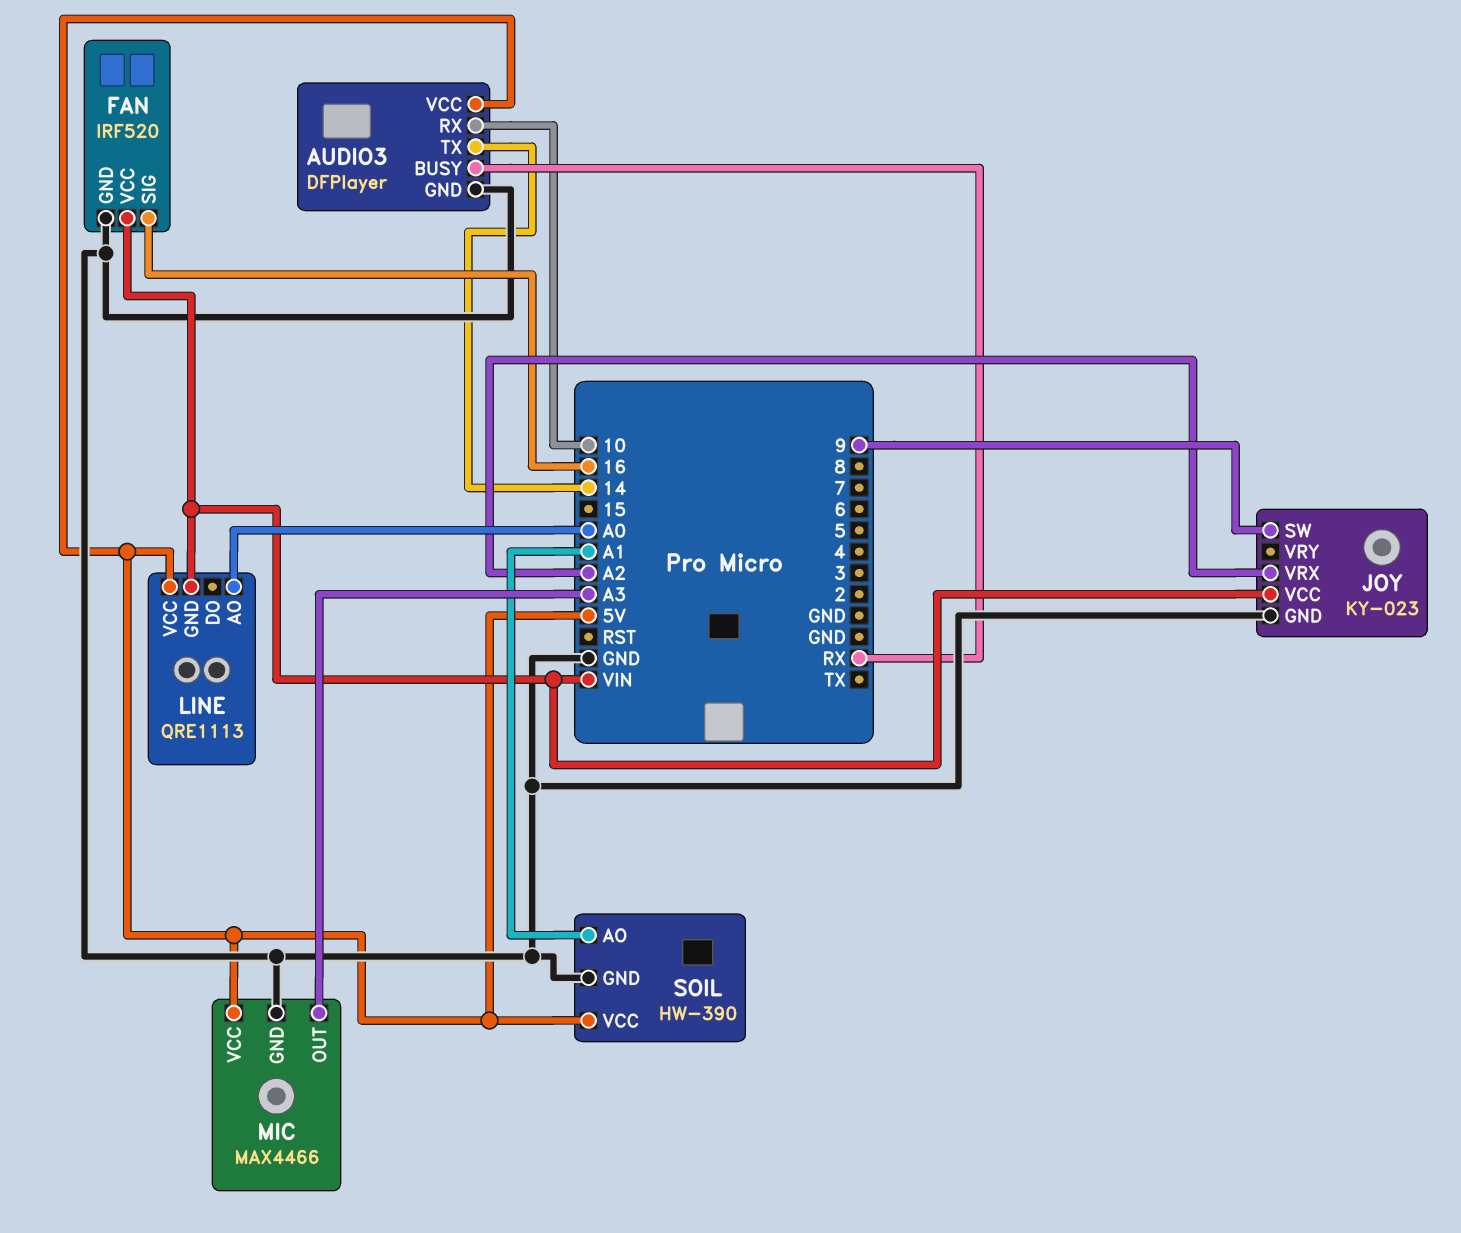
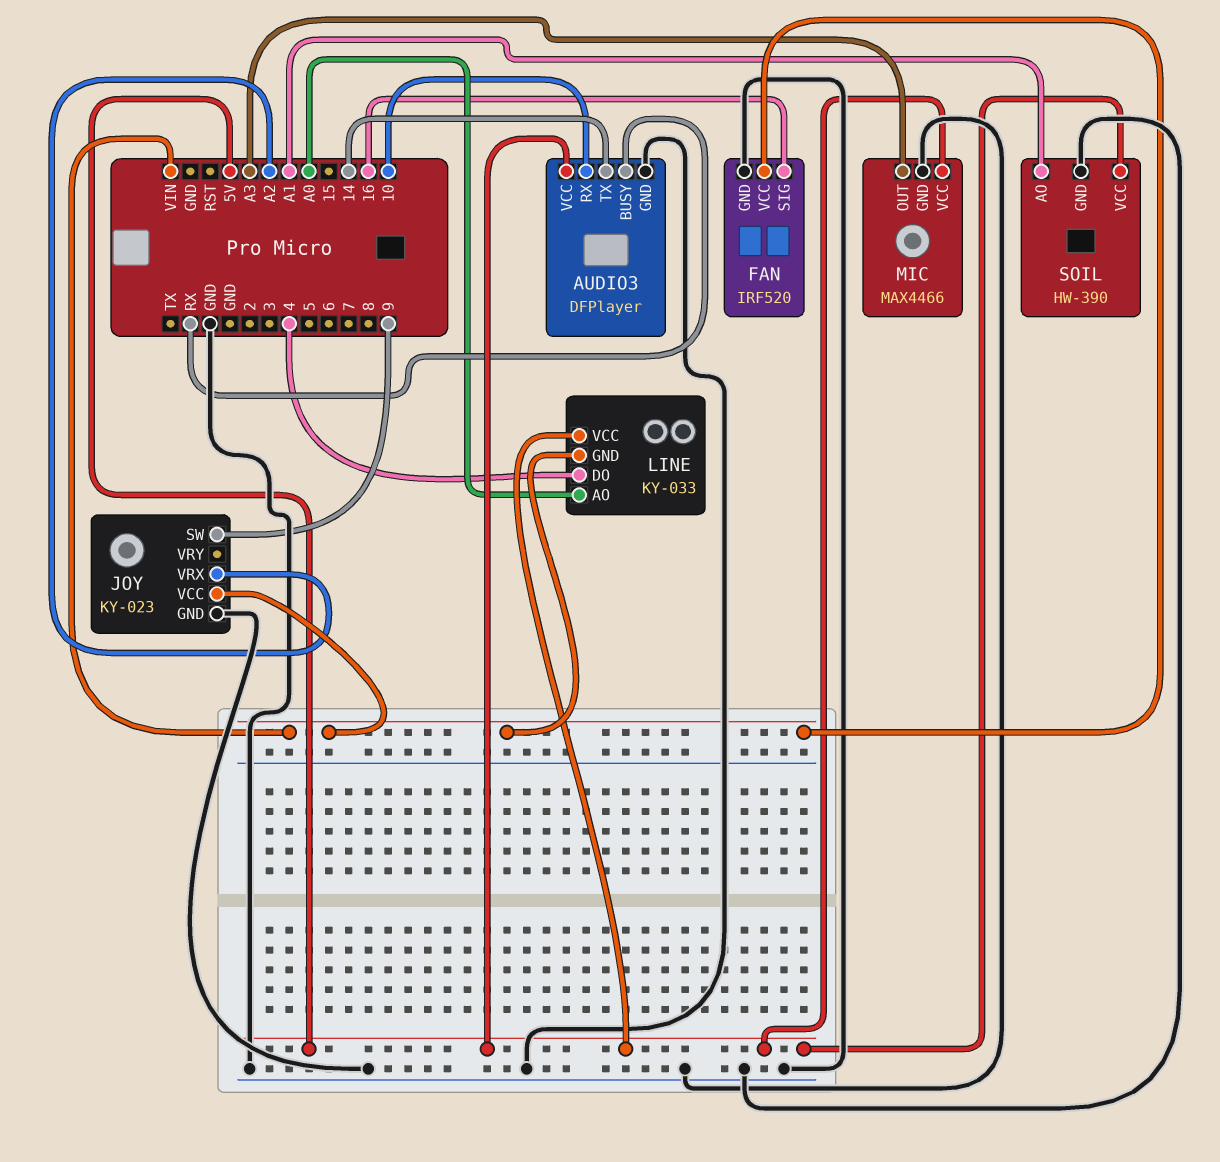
LINE: QRE1113 -> KY-033
LINE pin DO: none -> 4

